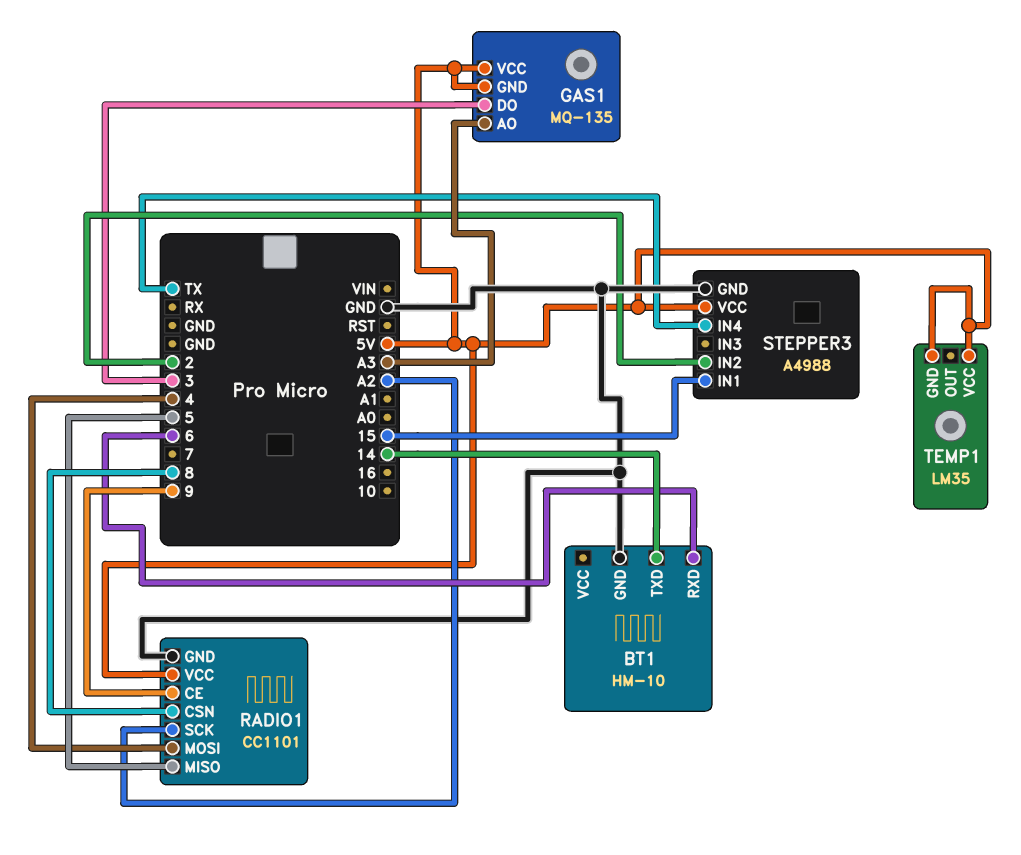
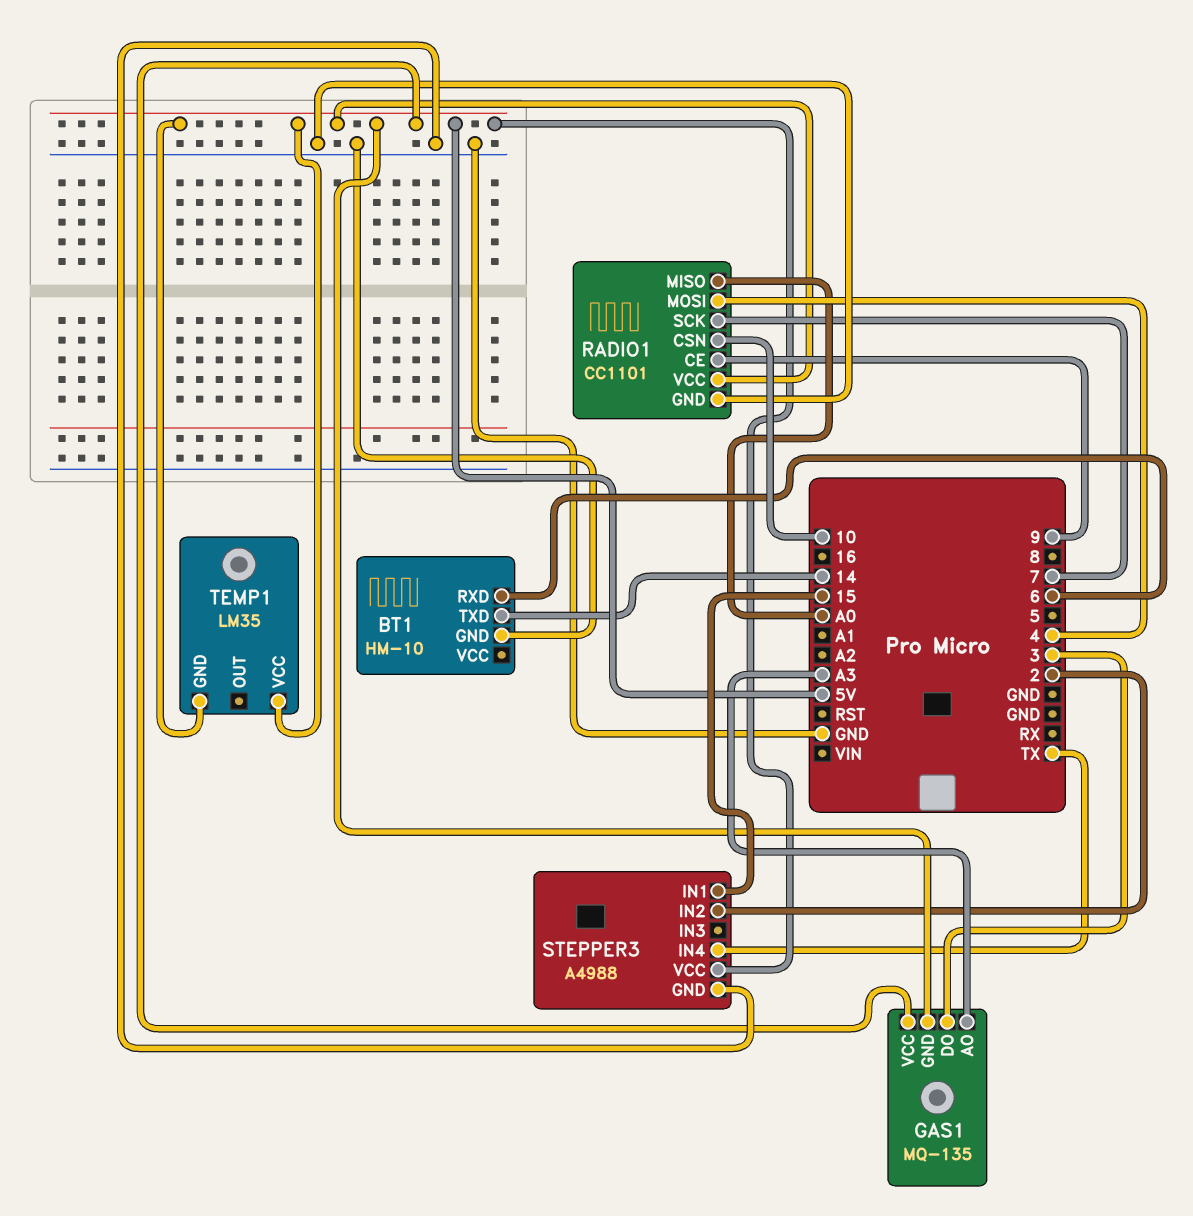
RADIO1 pin CSN: 8 -> 10
RADIO1 pin MISO: 5 -> A0
RADIO1 pin SCK: A2 -> 7

